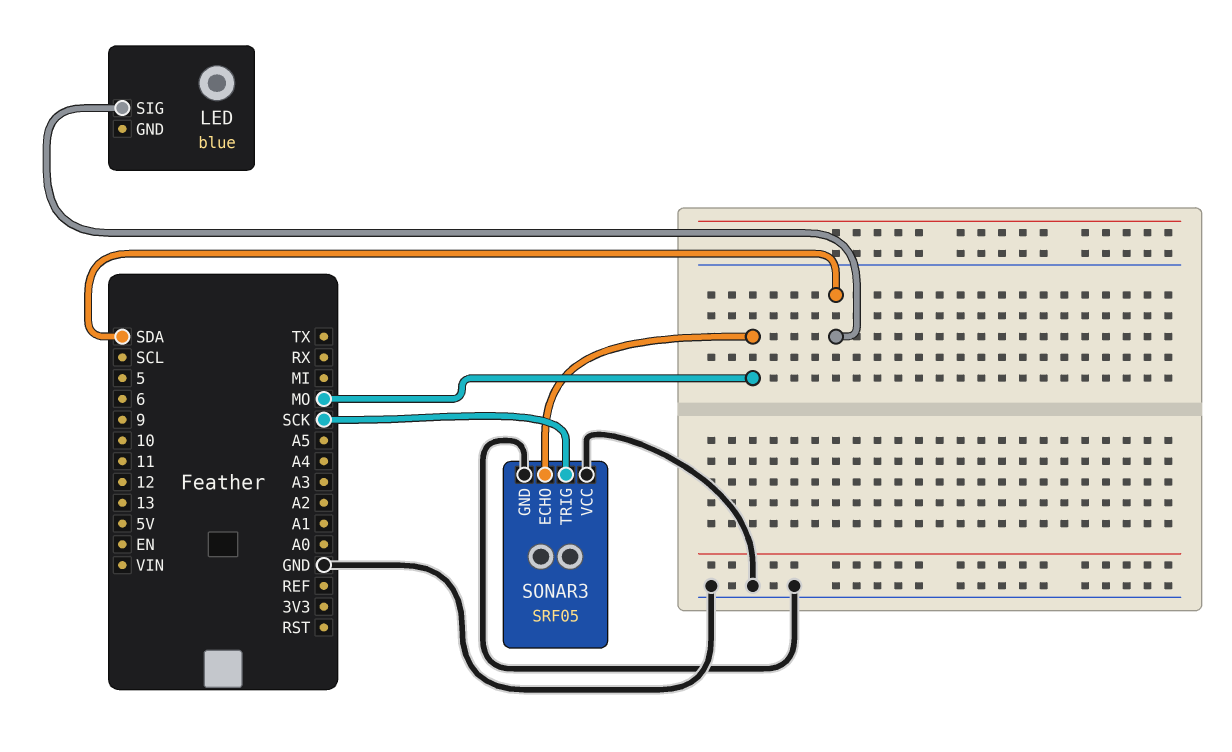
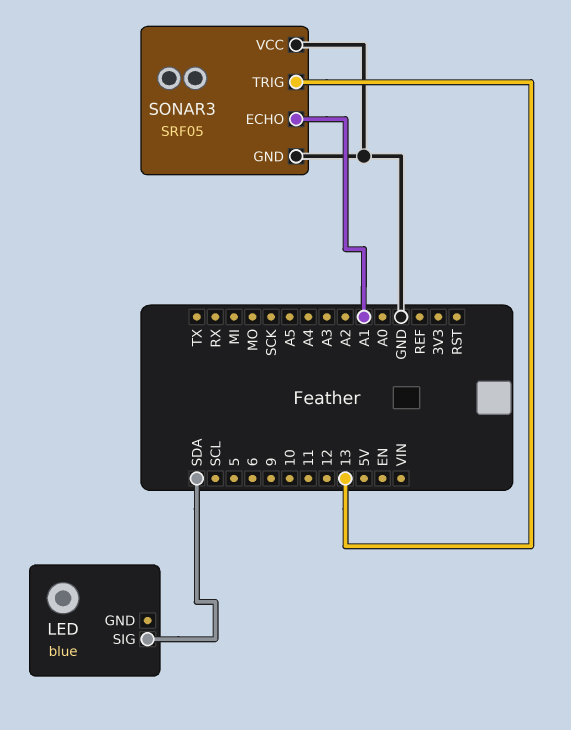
SONAR3 pin ECHO: MO -> A1
SONAR3 pin TRIG: SCK -> 13

